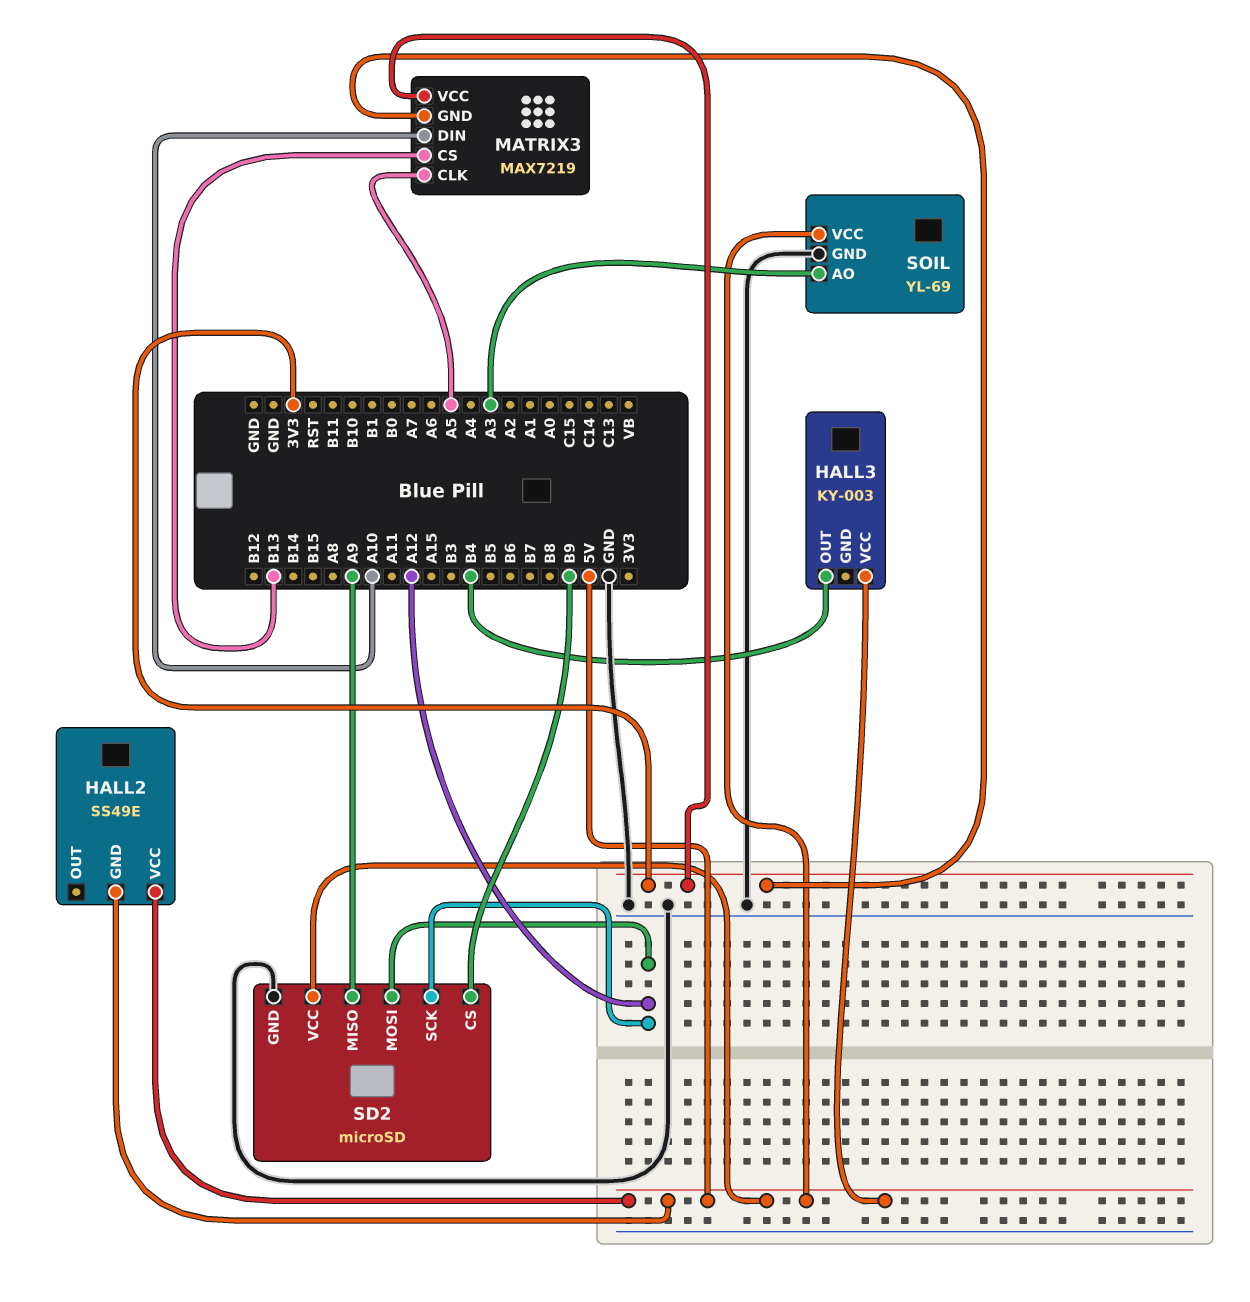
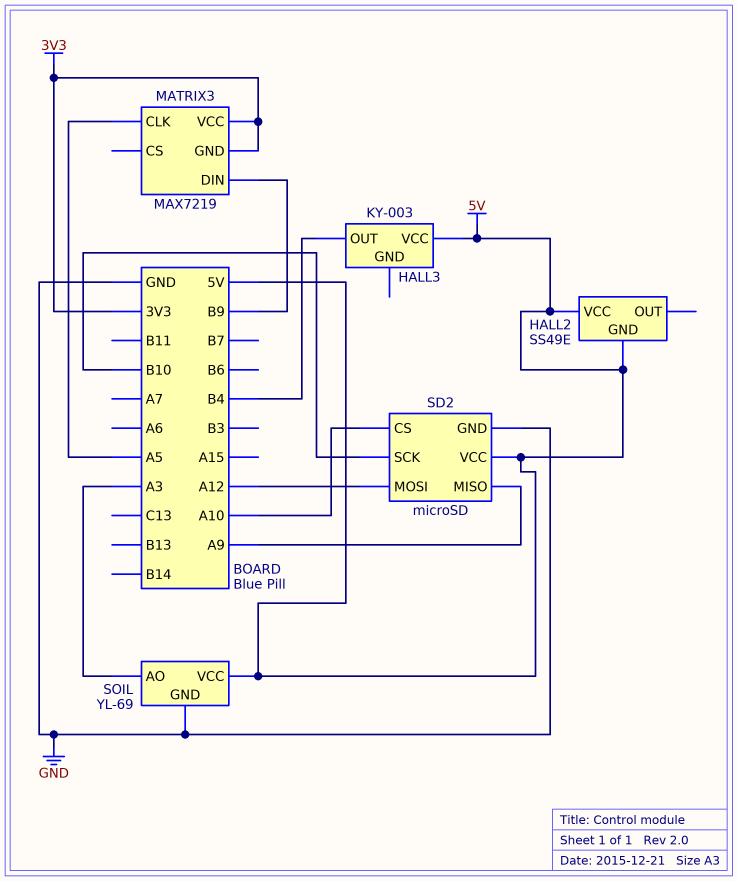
MATRIX3 pin CS: B13 -> none
MATRIX3 pin DIN: A10 -> B9
SD2 pin CS: B9 -> A10
SD2 pin SCK: A12 -> B10

